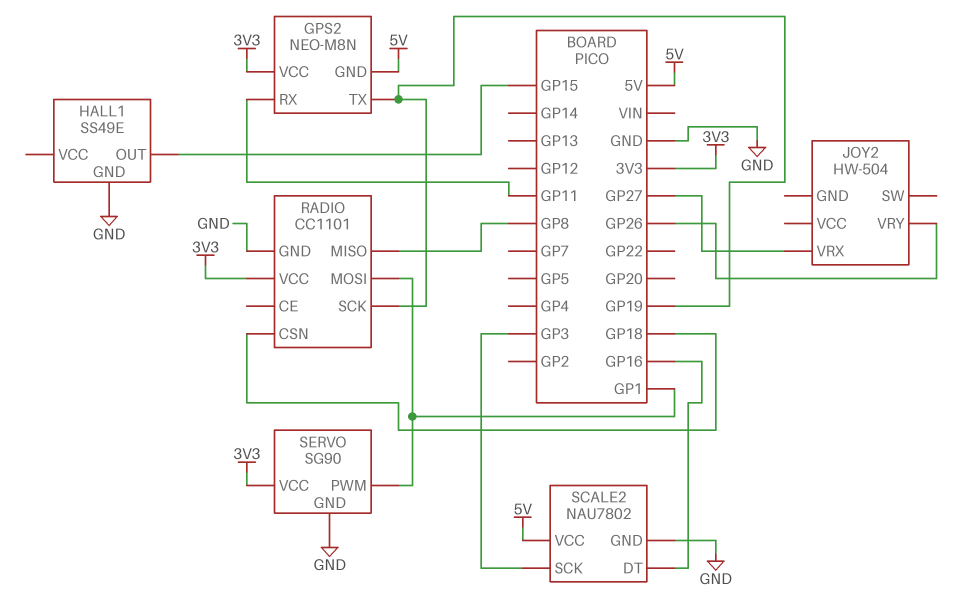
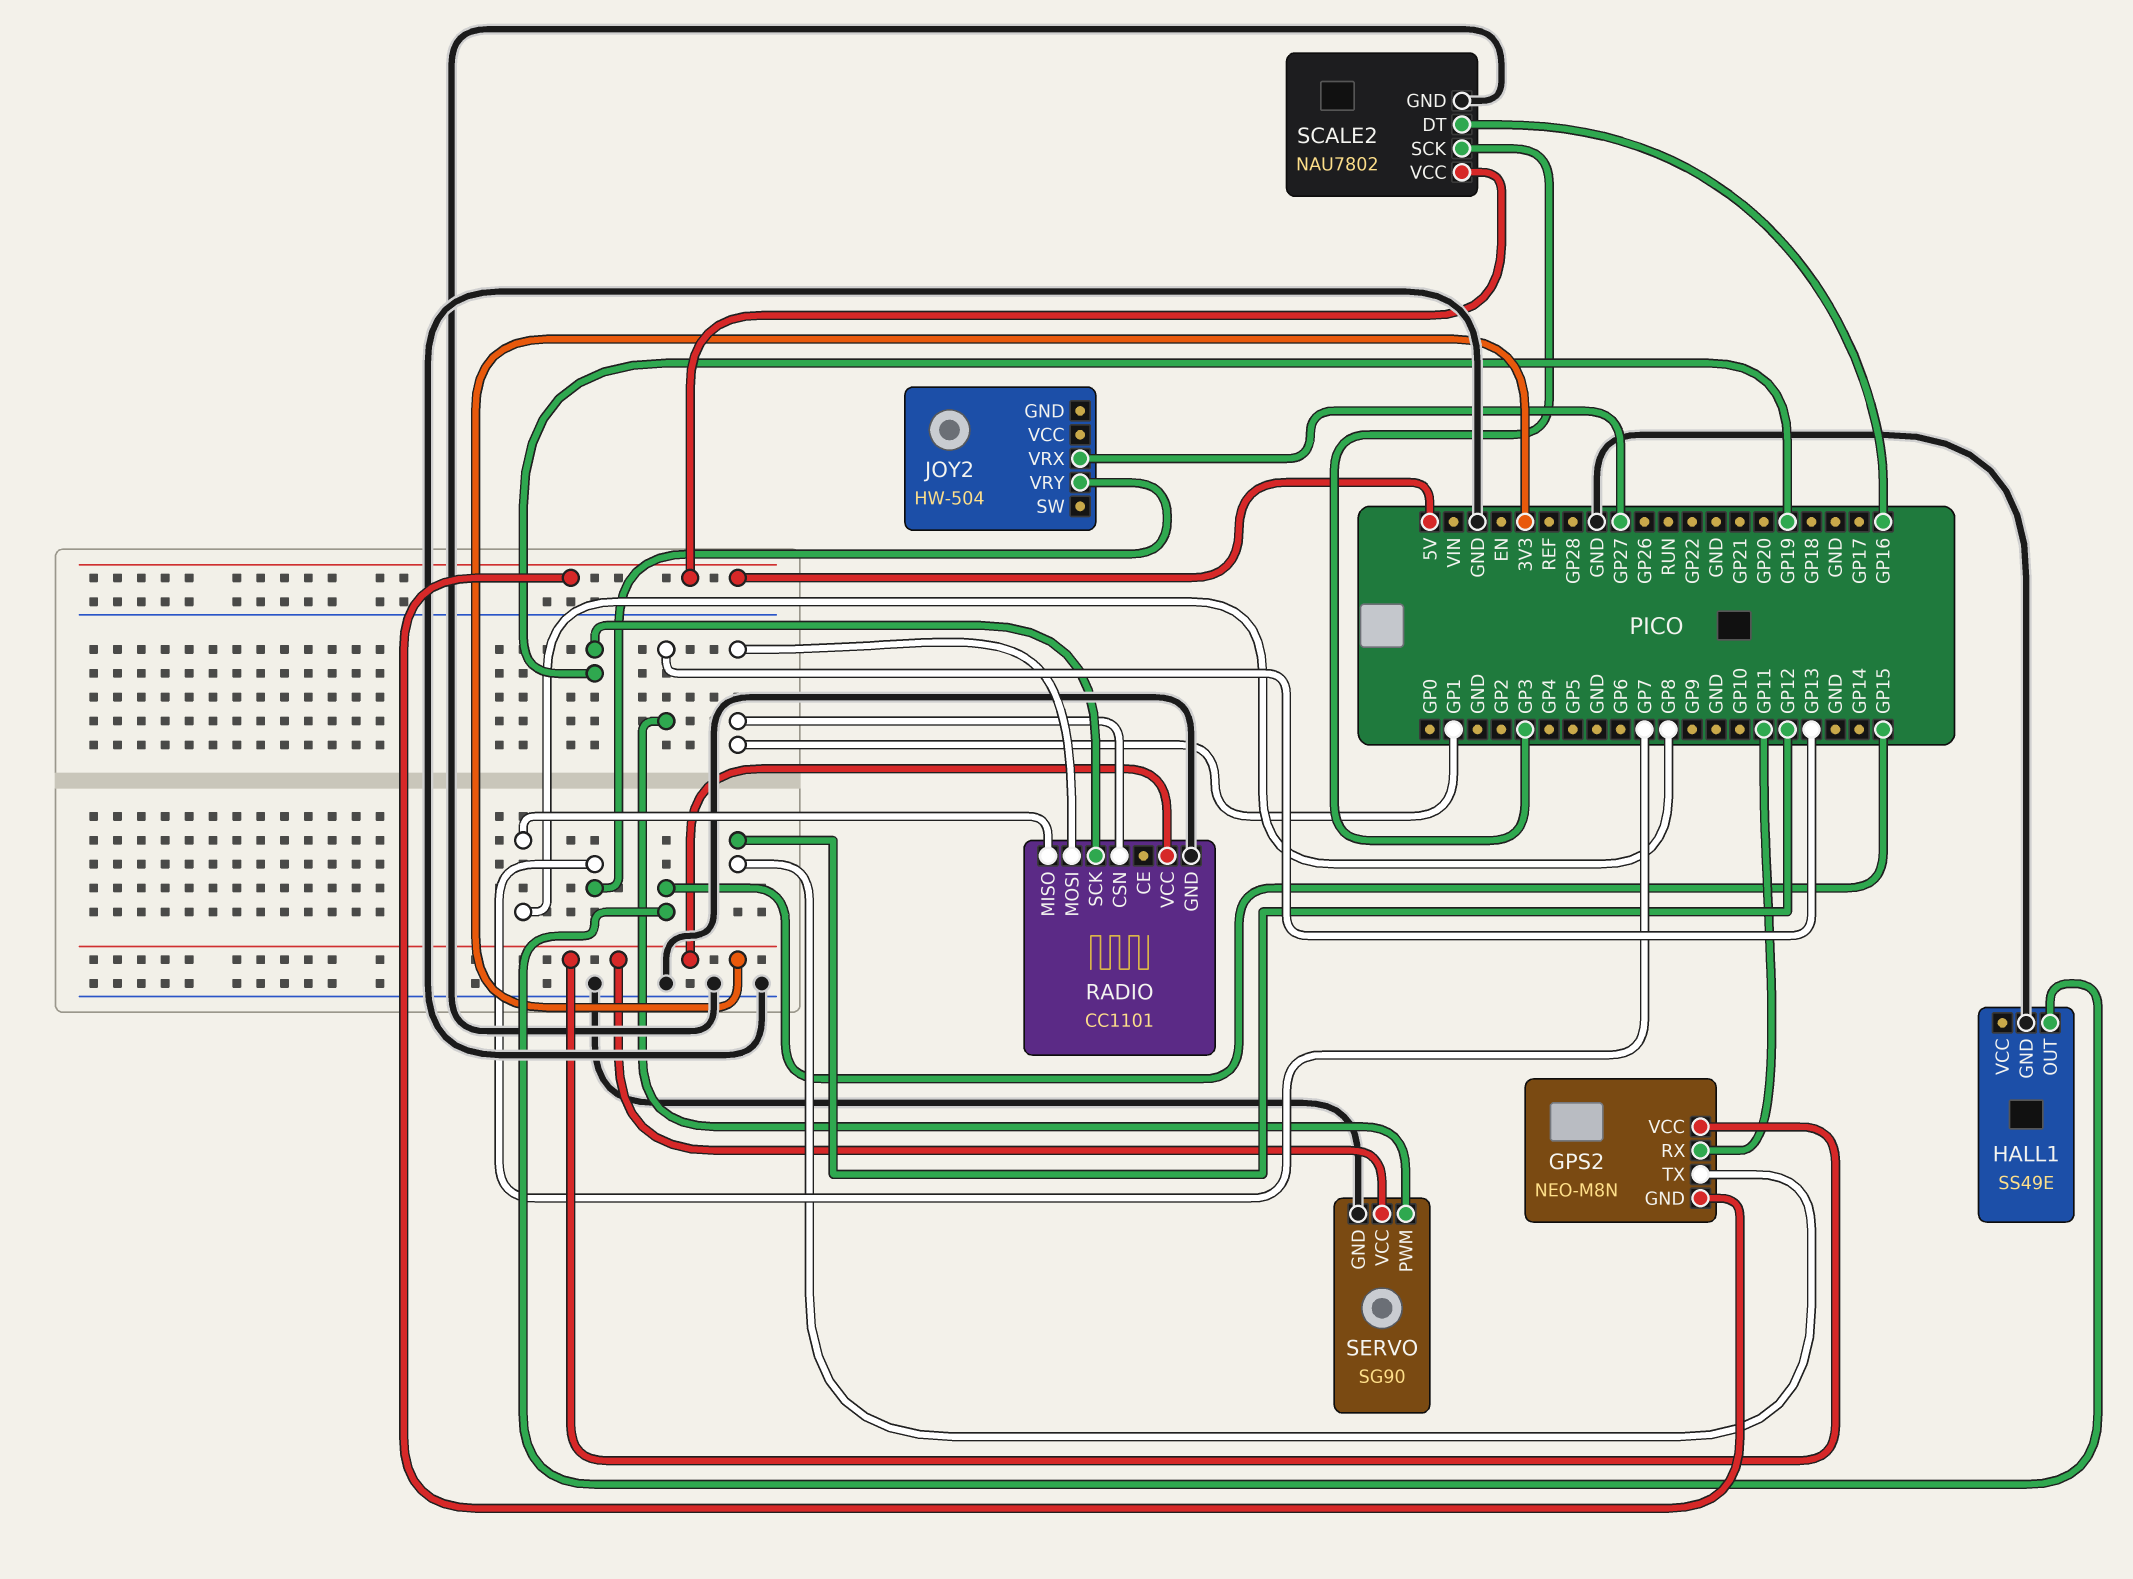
GPS2 pin TX: GP19 -> GP12
JOY2 pin VRY: GP26 -> GP7
RADIO pin CSN: GP18 -> GP1
SERVO pin PWM: GP1 -> GP13

